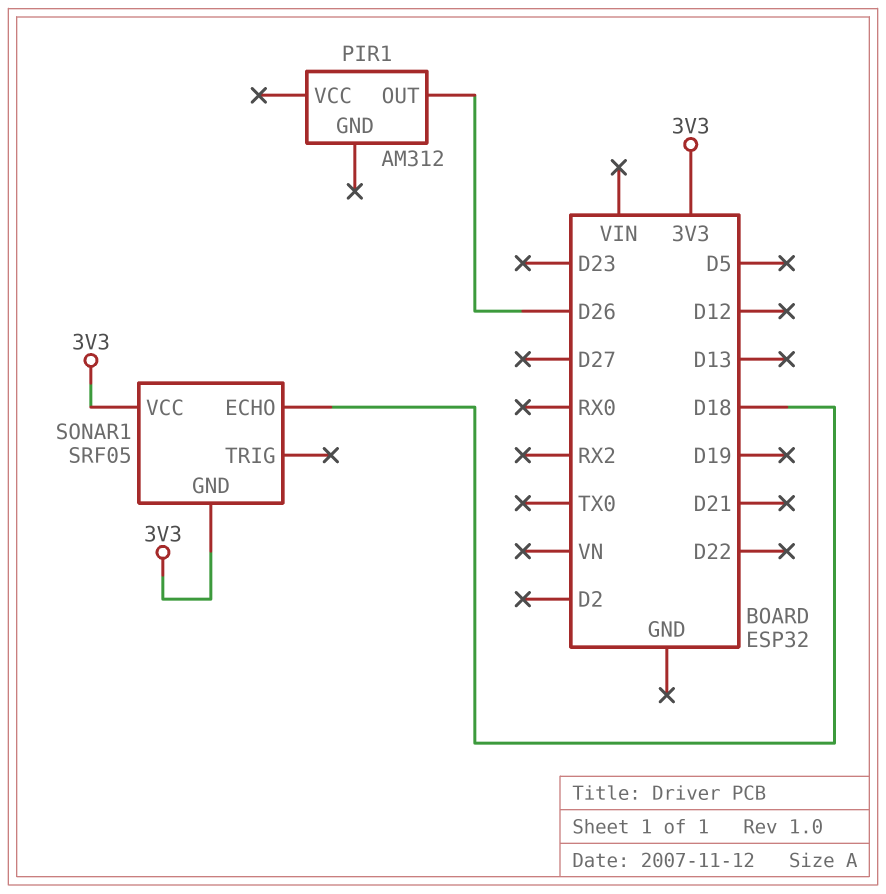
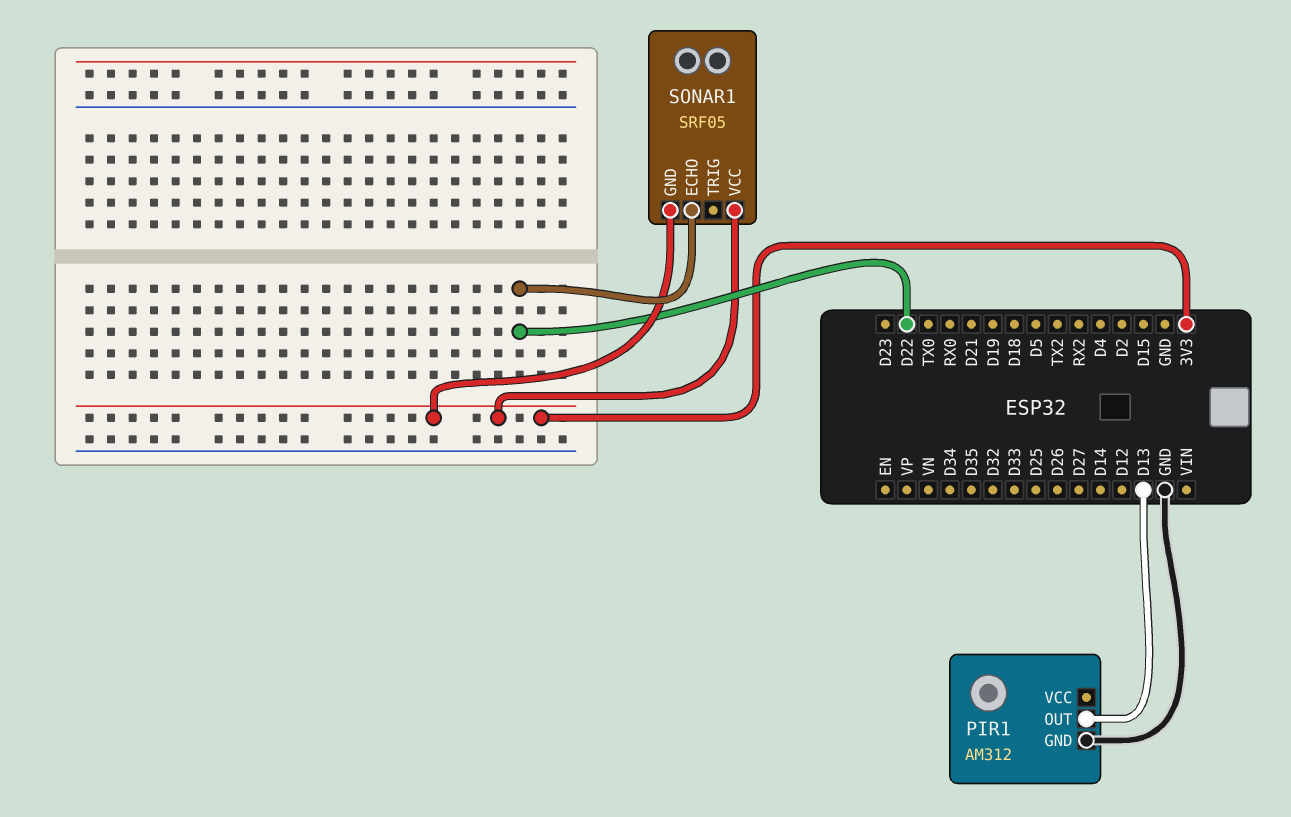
PIR1 pin GND: none -> GND
PIR1 pin OUT: D26 -> D13
SONAR1 pin ECHO: D18 -> D22

